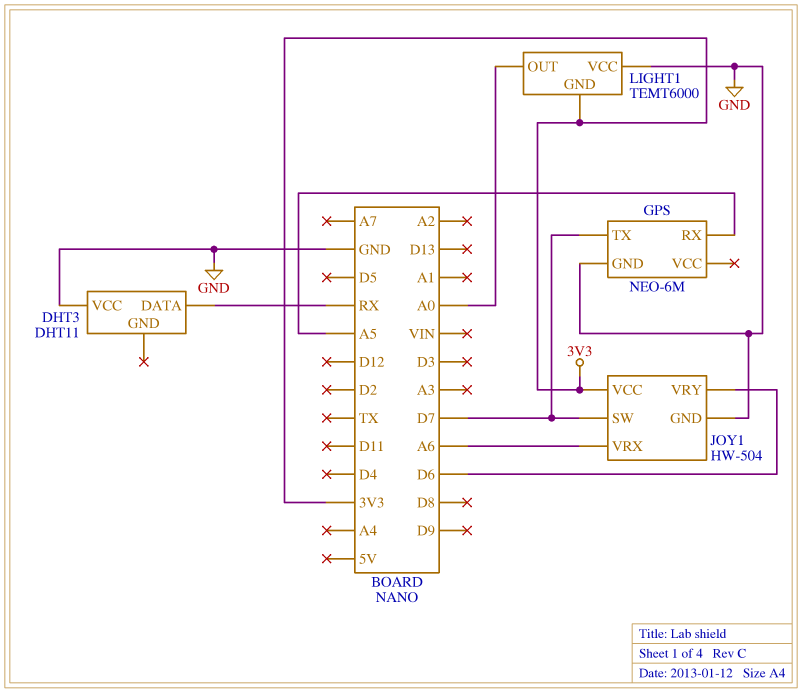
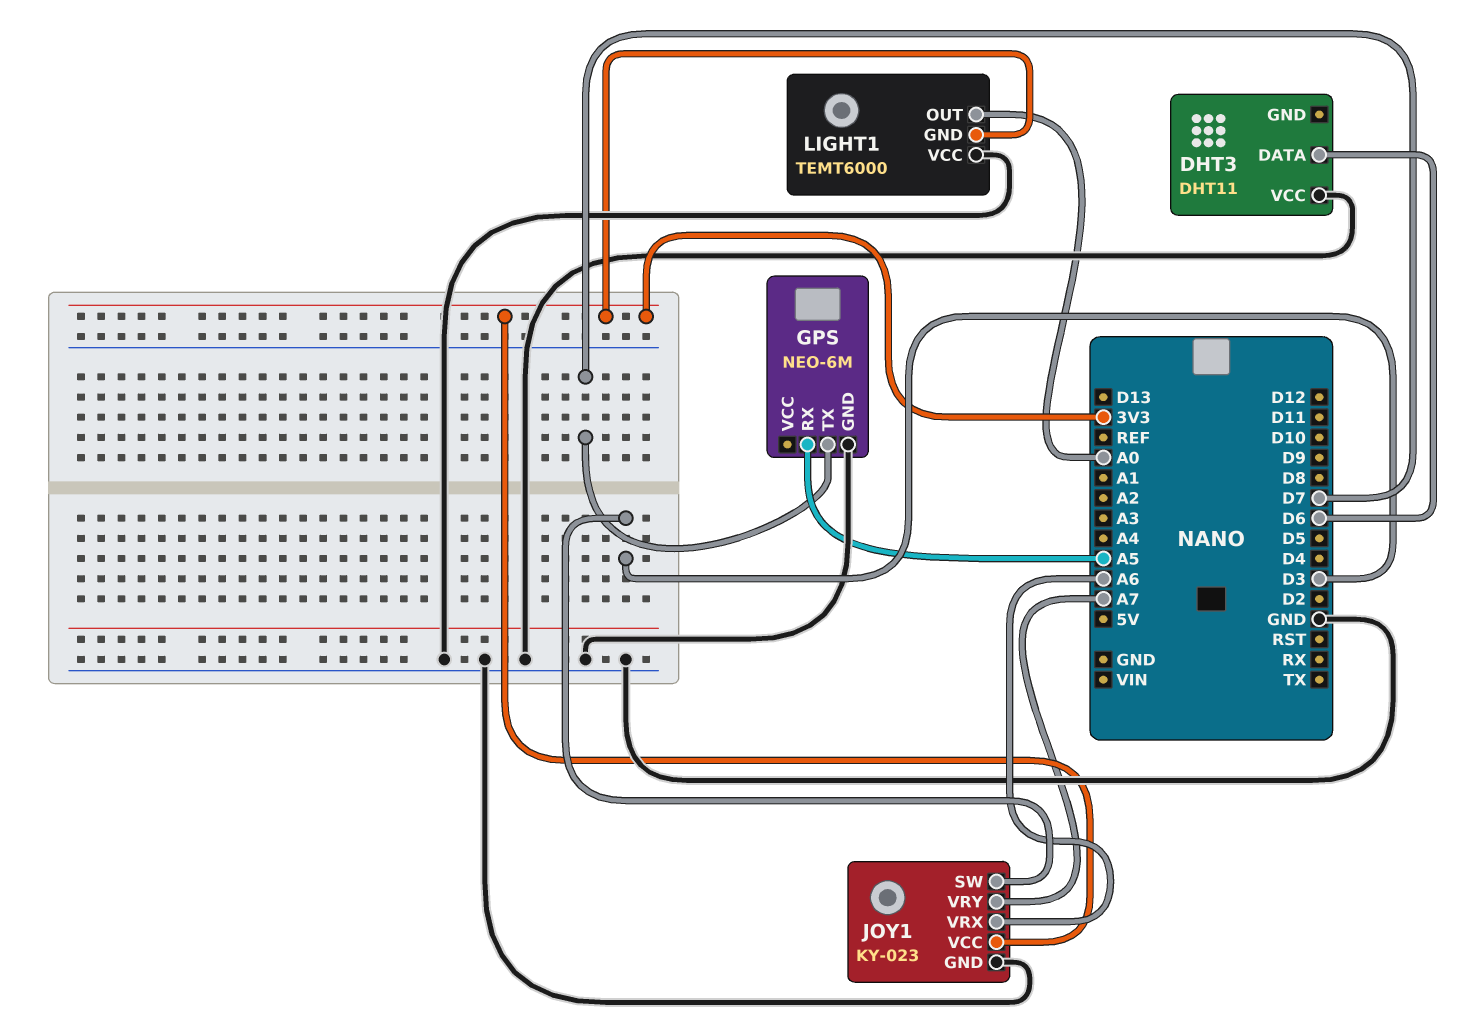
DHT3 pin DATA: RX -> D6
JOY1: HW-504 -> KY-023
JOY1 pin SW: D7 -> D3
JOY1 pin VRY: D6 -> A7

